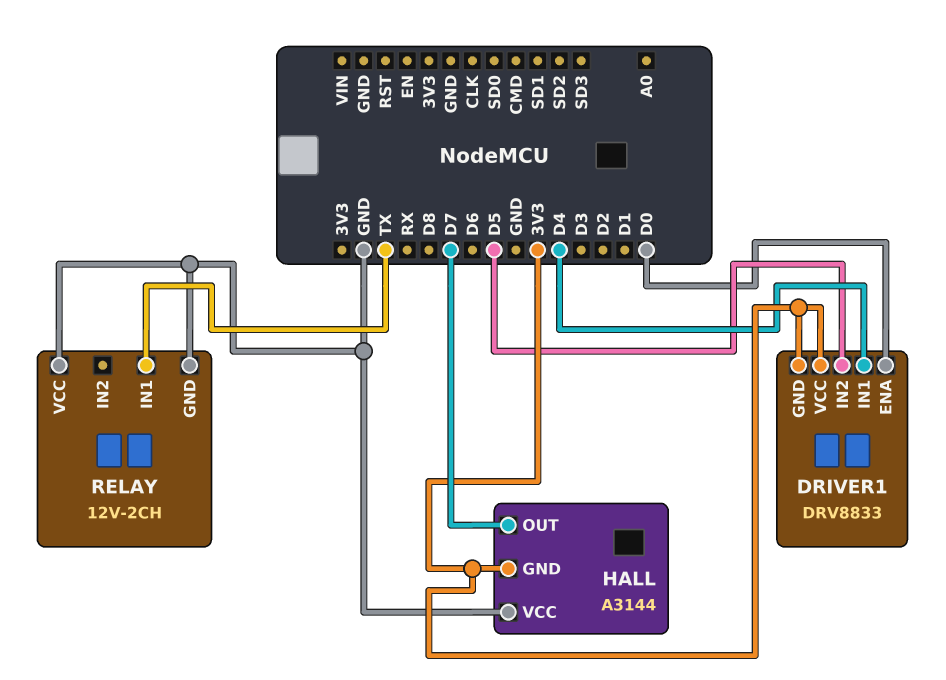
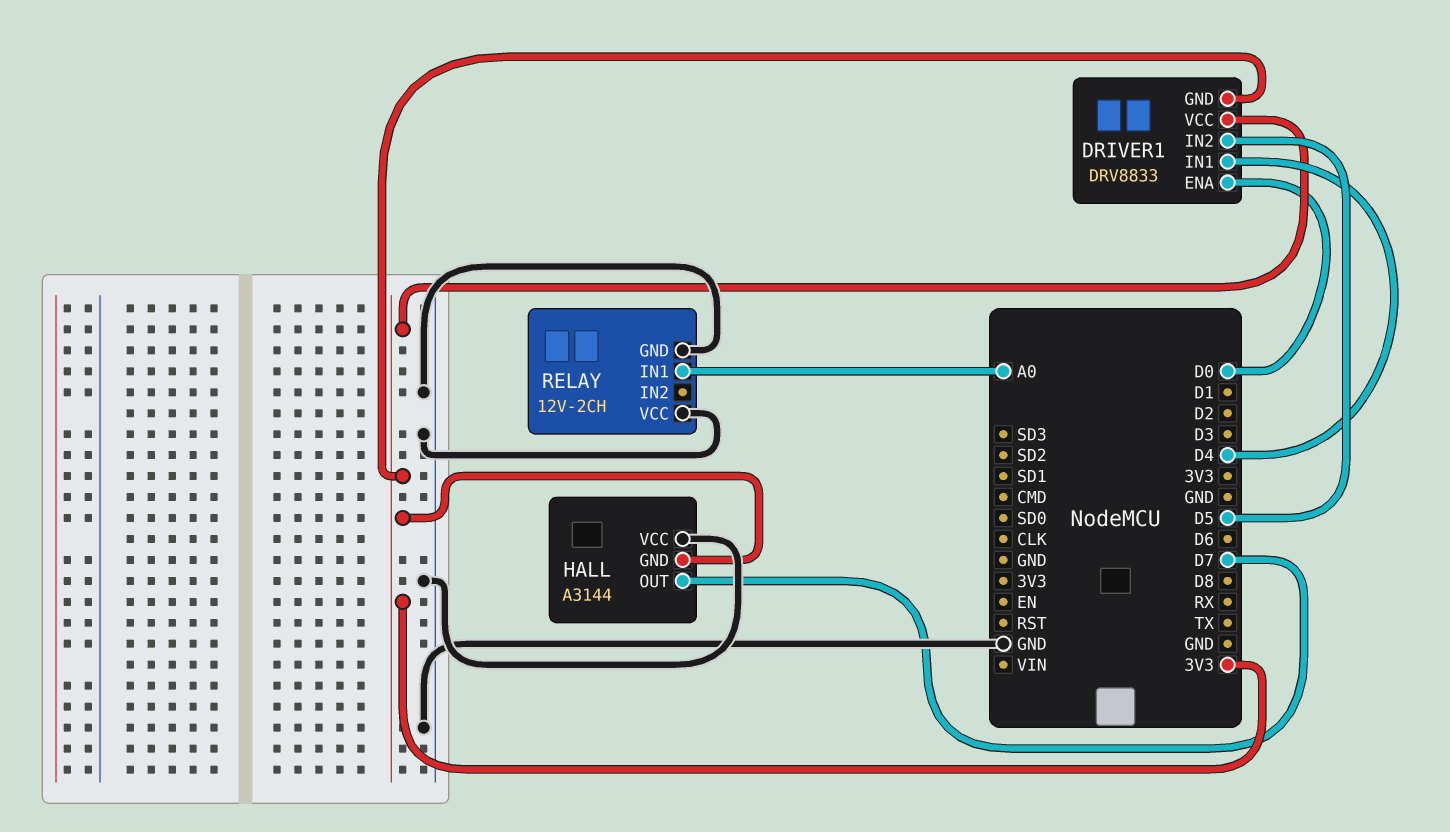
RELAY pin IN1: TX -> A0

